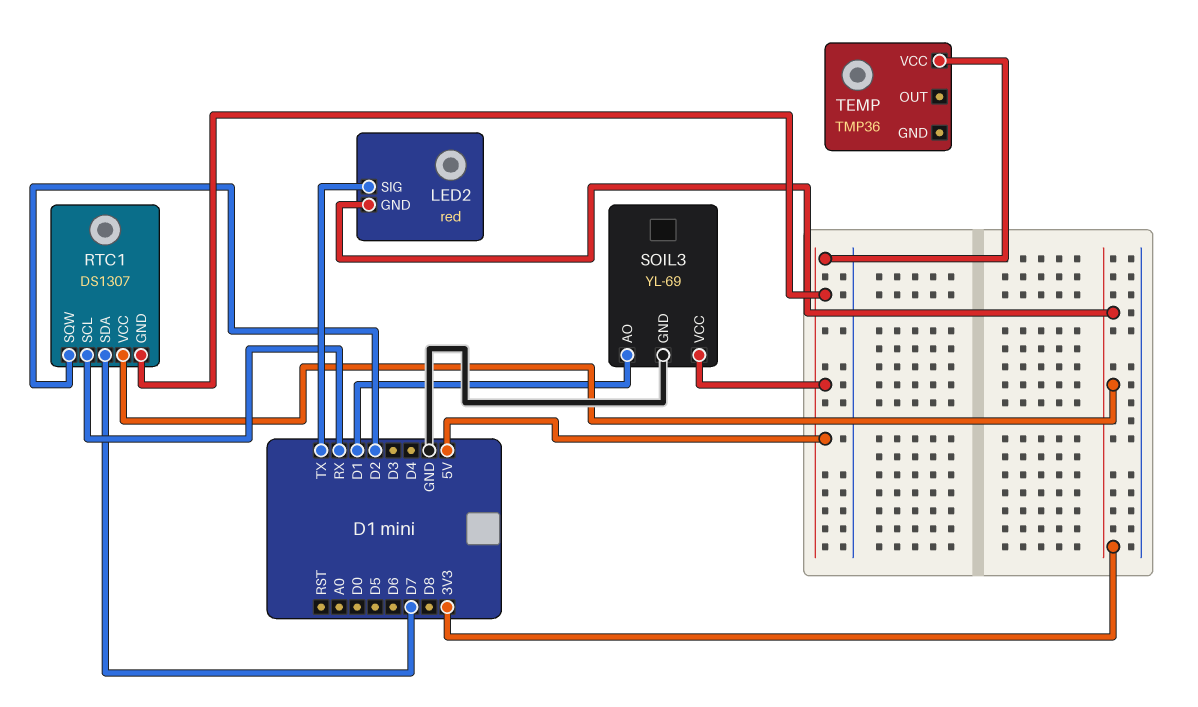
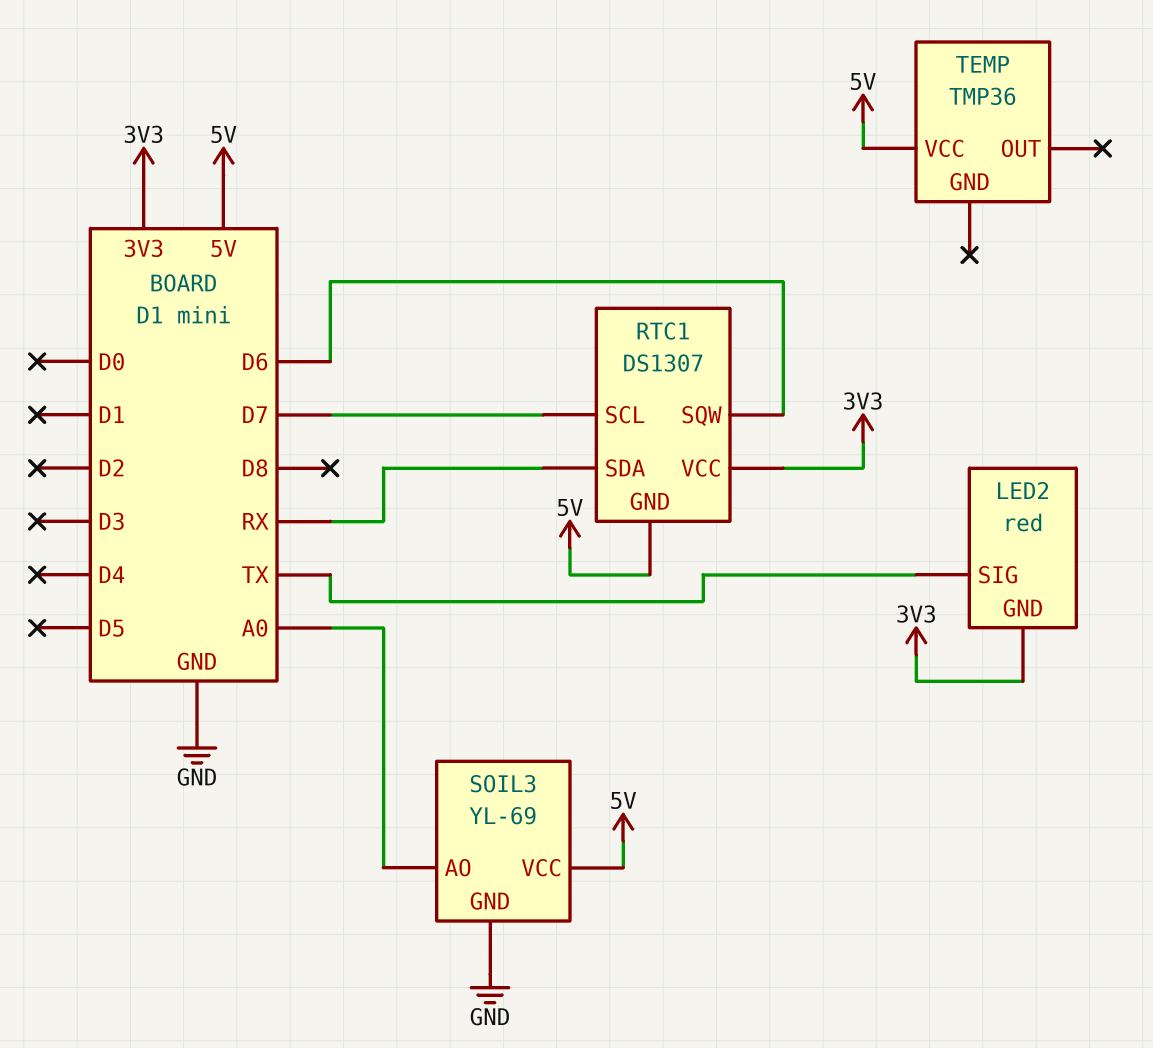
RTC1 pin SCL: RX -> D7
RTC1 pin SDA: D7 -> RX
RTC1 pin SQW: D2 -> D6
SOIL3 pin AO: D1 -> A0

